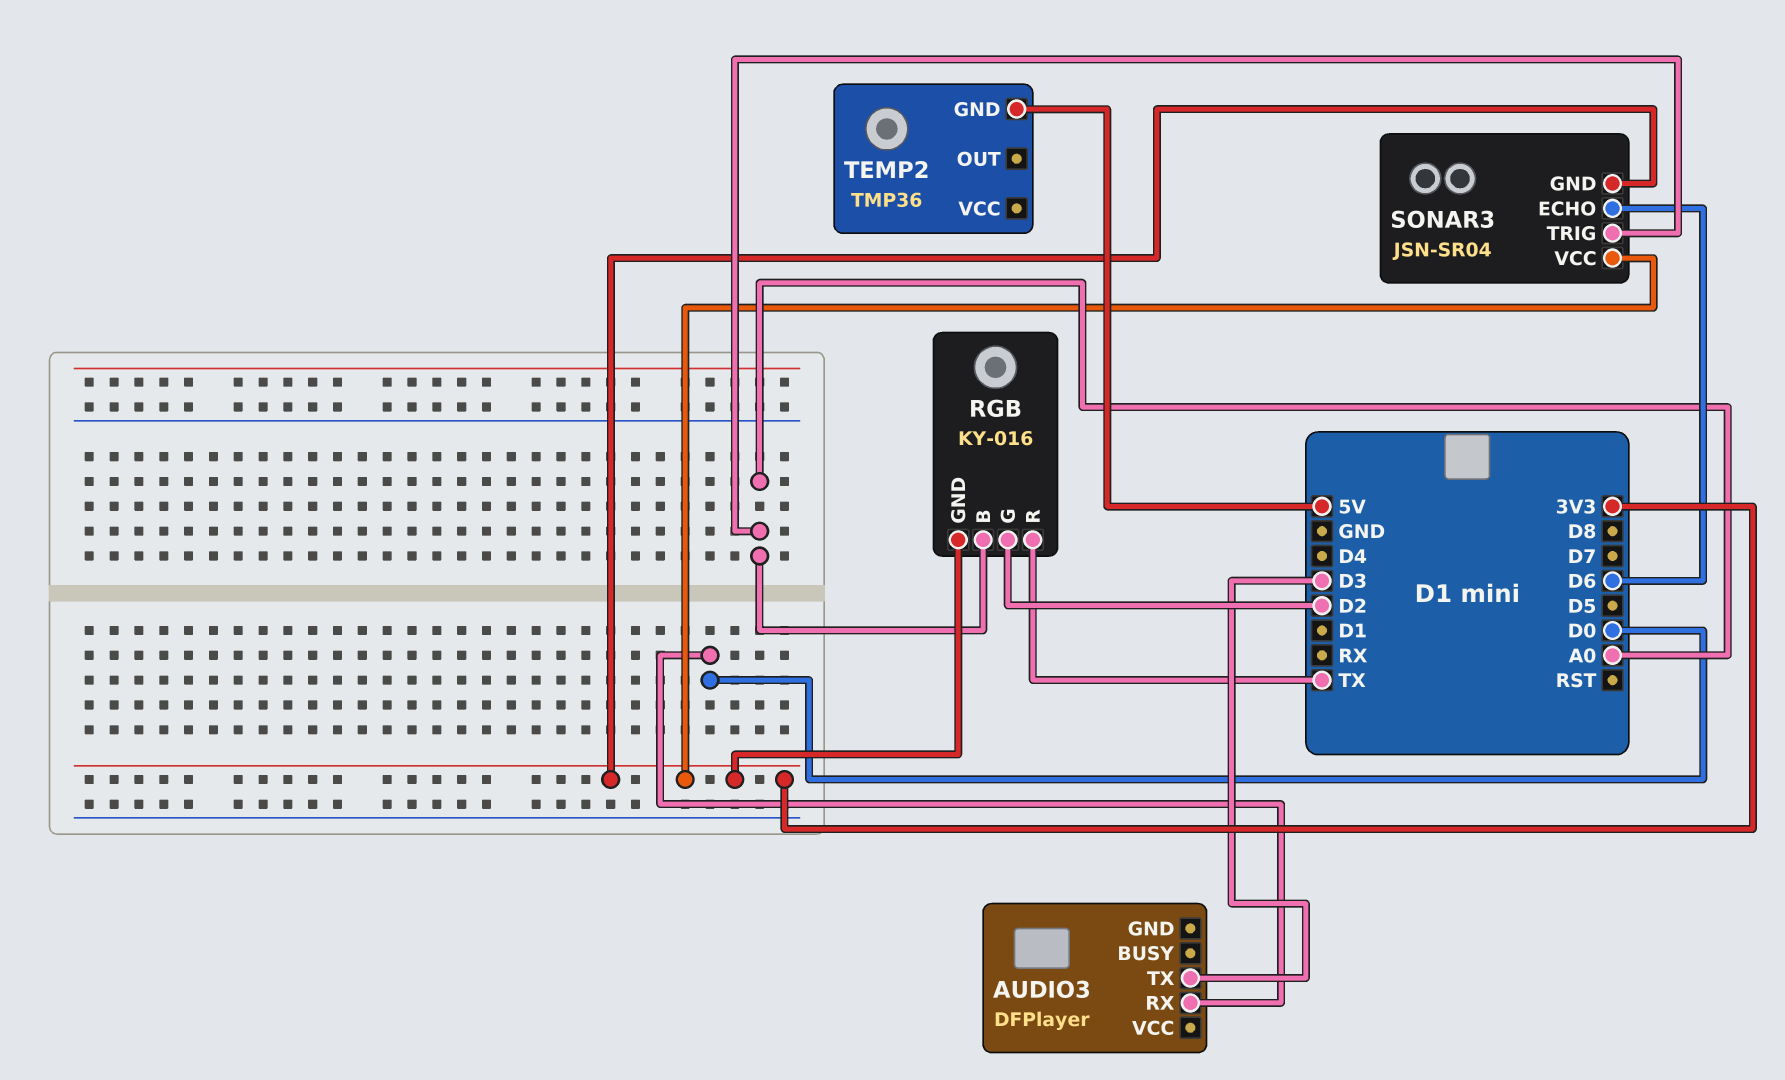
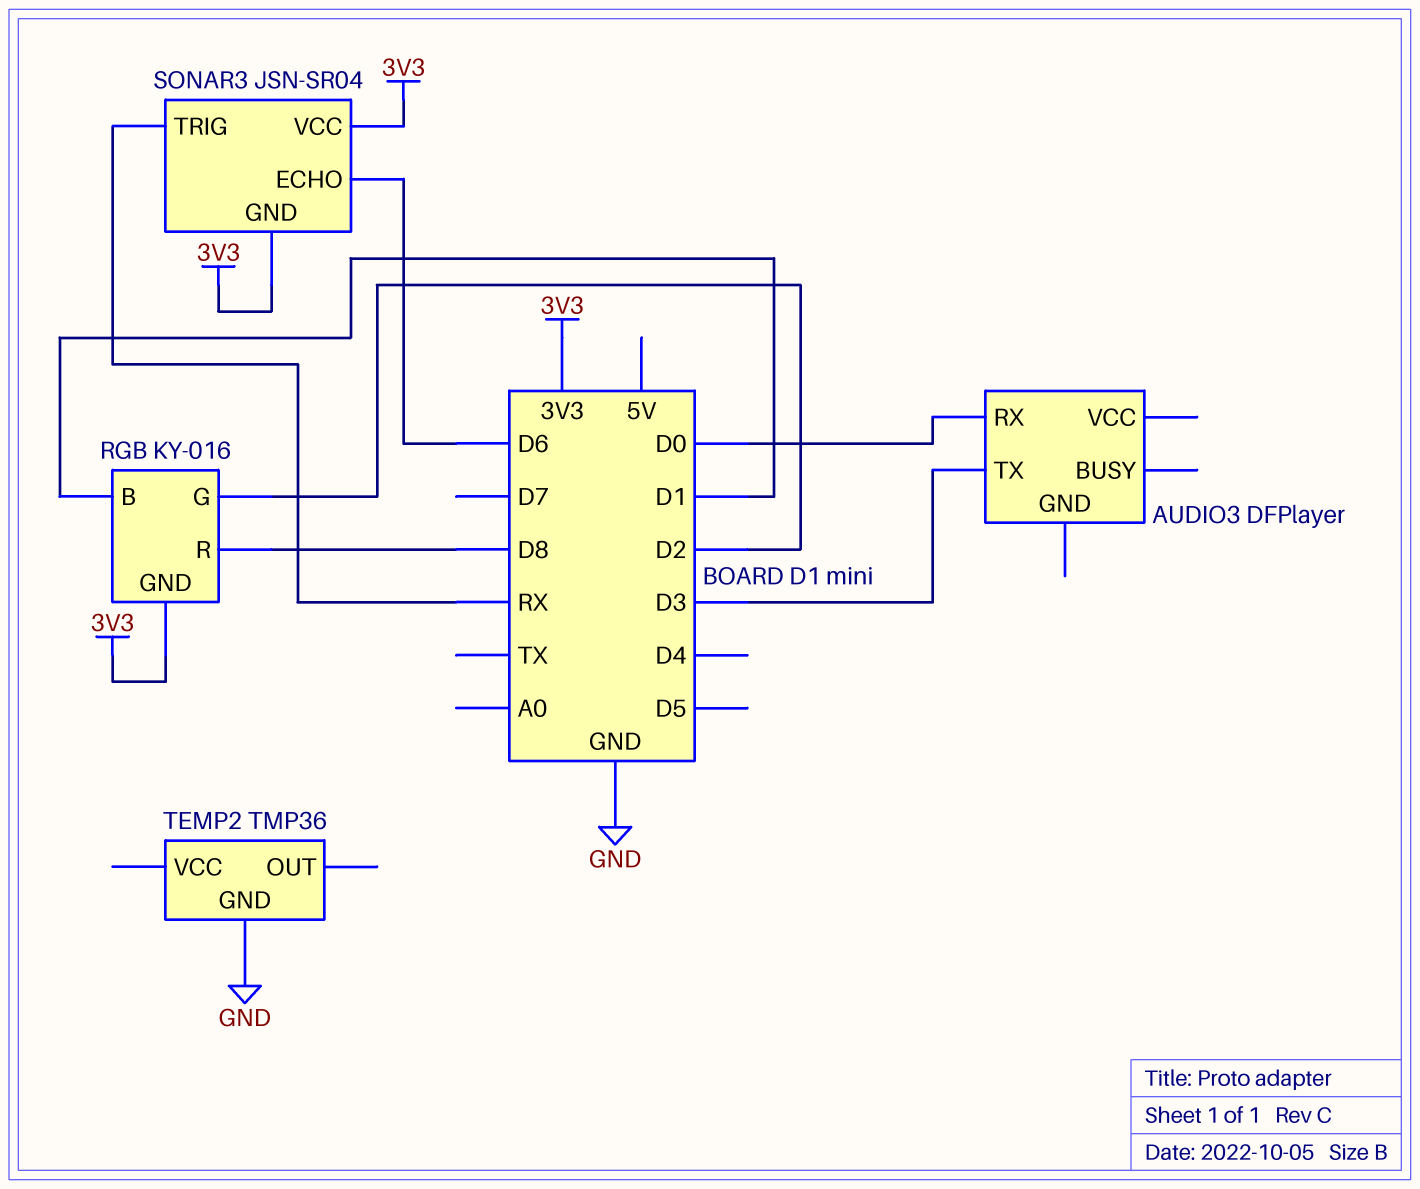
RGB pin B: A0 -> D1
RGB pin R: TX -> D8
SONAR3 pin TRIG: A0 -> RX
TEMP2 pin GND: 5V -> GND

